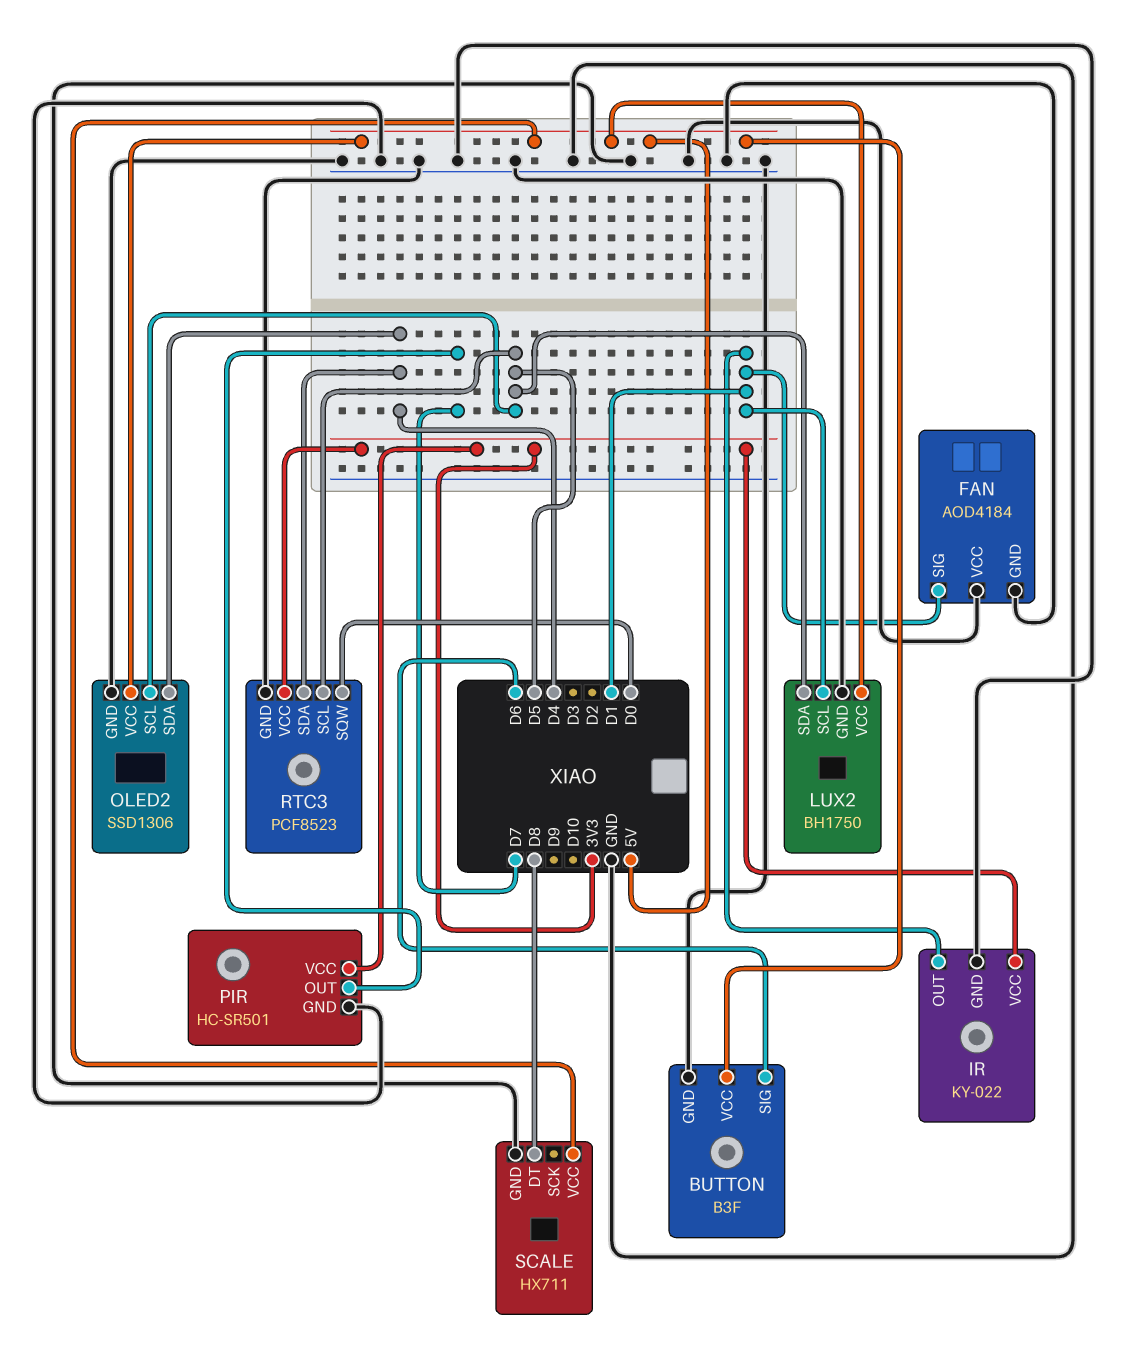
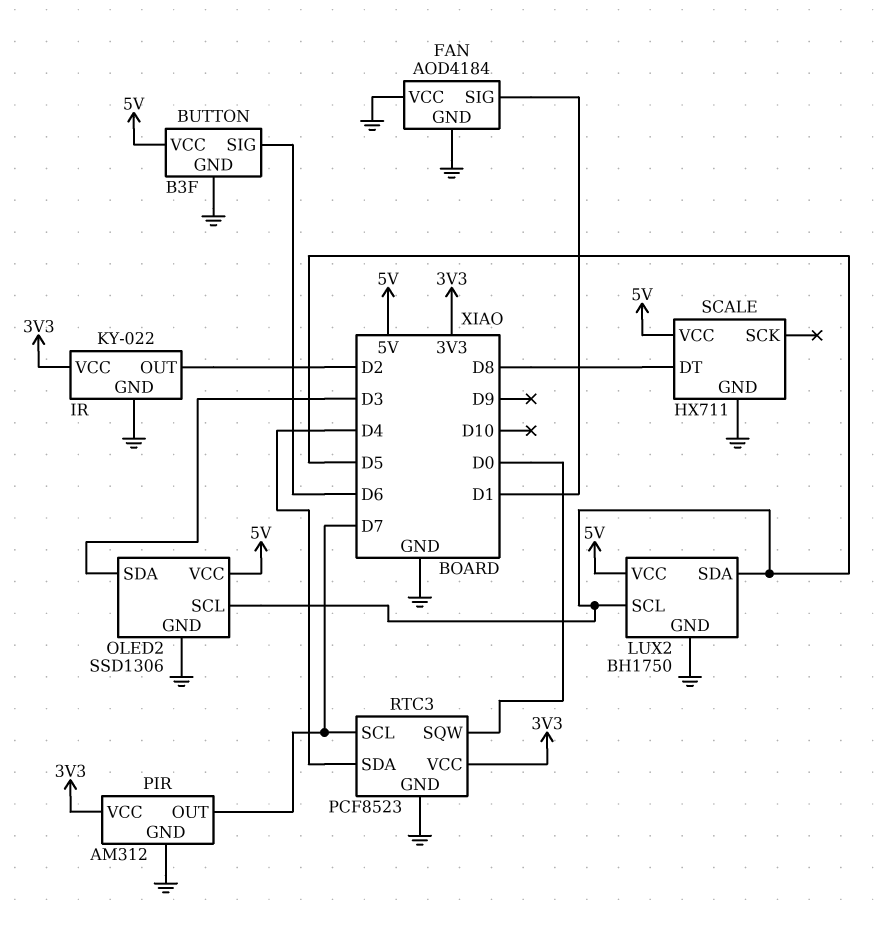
IR pin OUT: D1 -> D2
LUX2 pin SCL: D1 -> D5
OLED2 pin SDA: D4 -> D3
PIR: HC-SR501 -> AM312
RTC3 pin SCL: D5 -> D7

